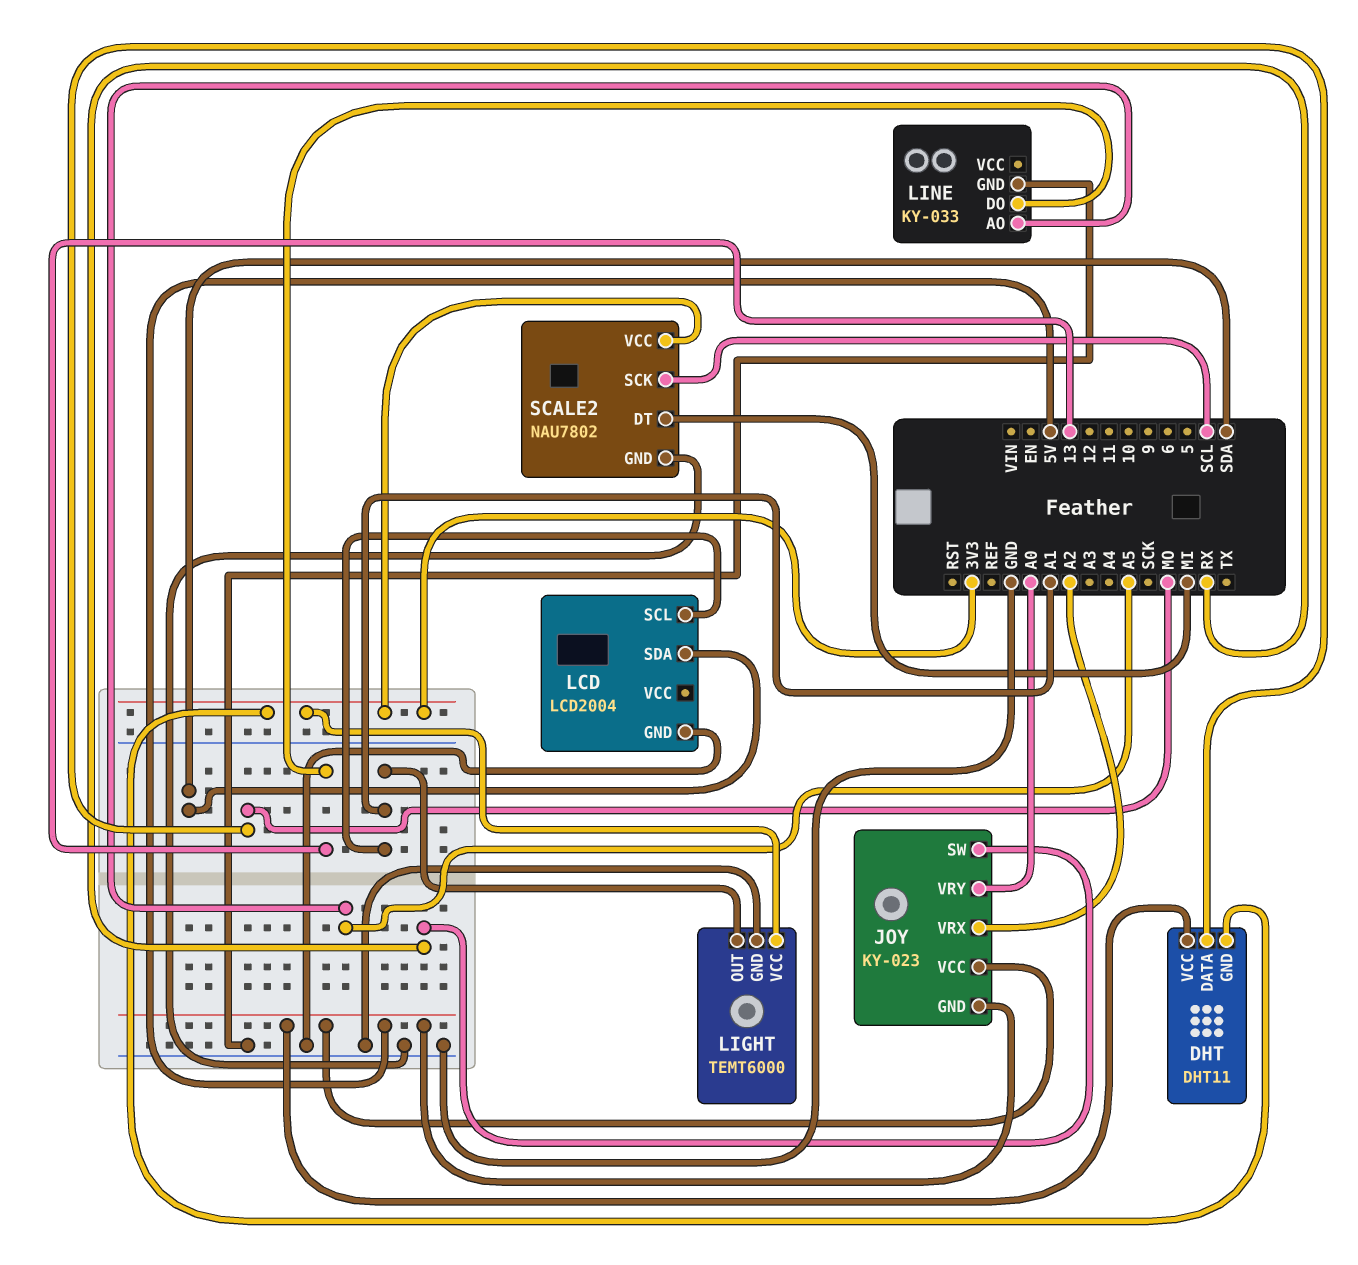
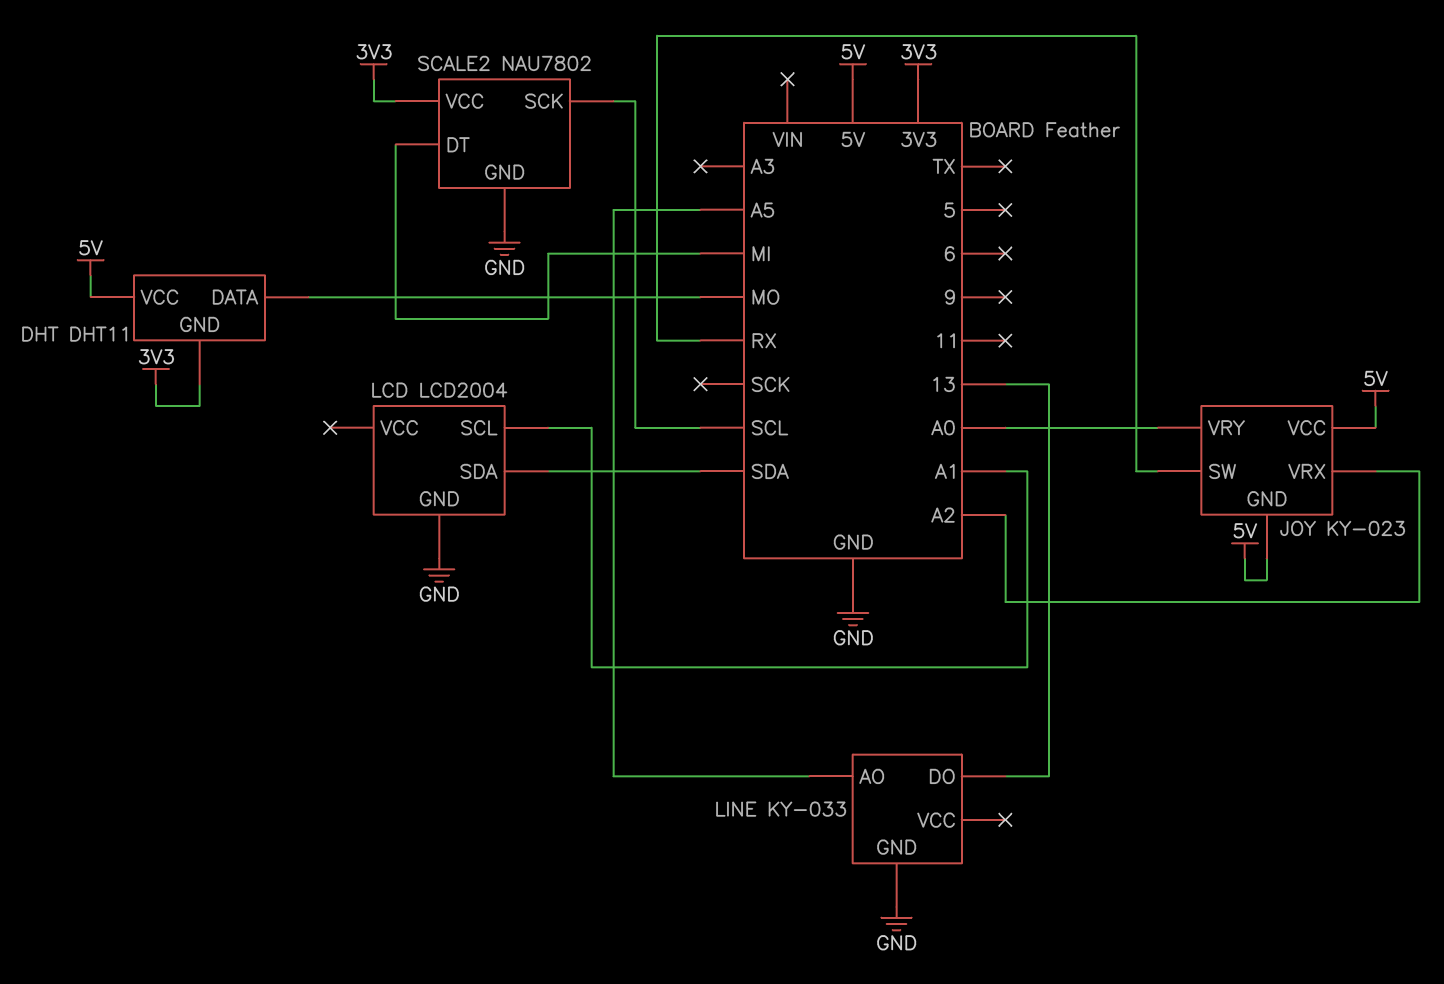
LIGHT: TEMT6000 -> none
LIGHT pin GND: GND -> none
LIGHT pin OUT: A1 -> none
LIGHT pin VCC: 3V3 -> none

